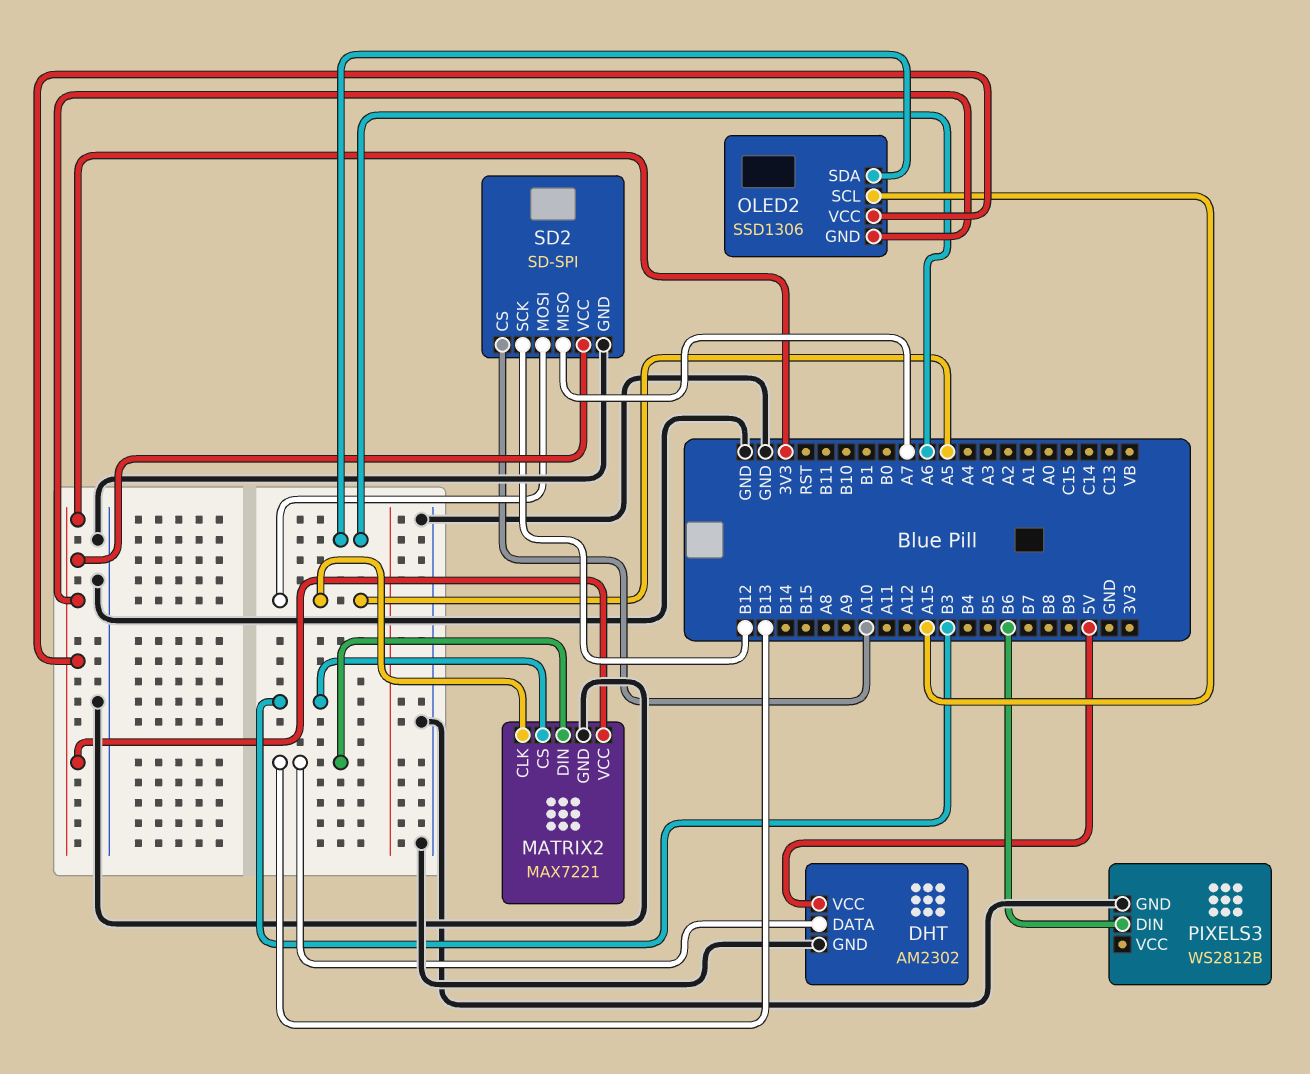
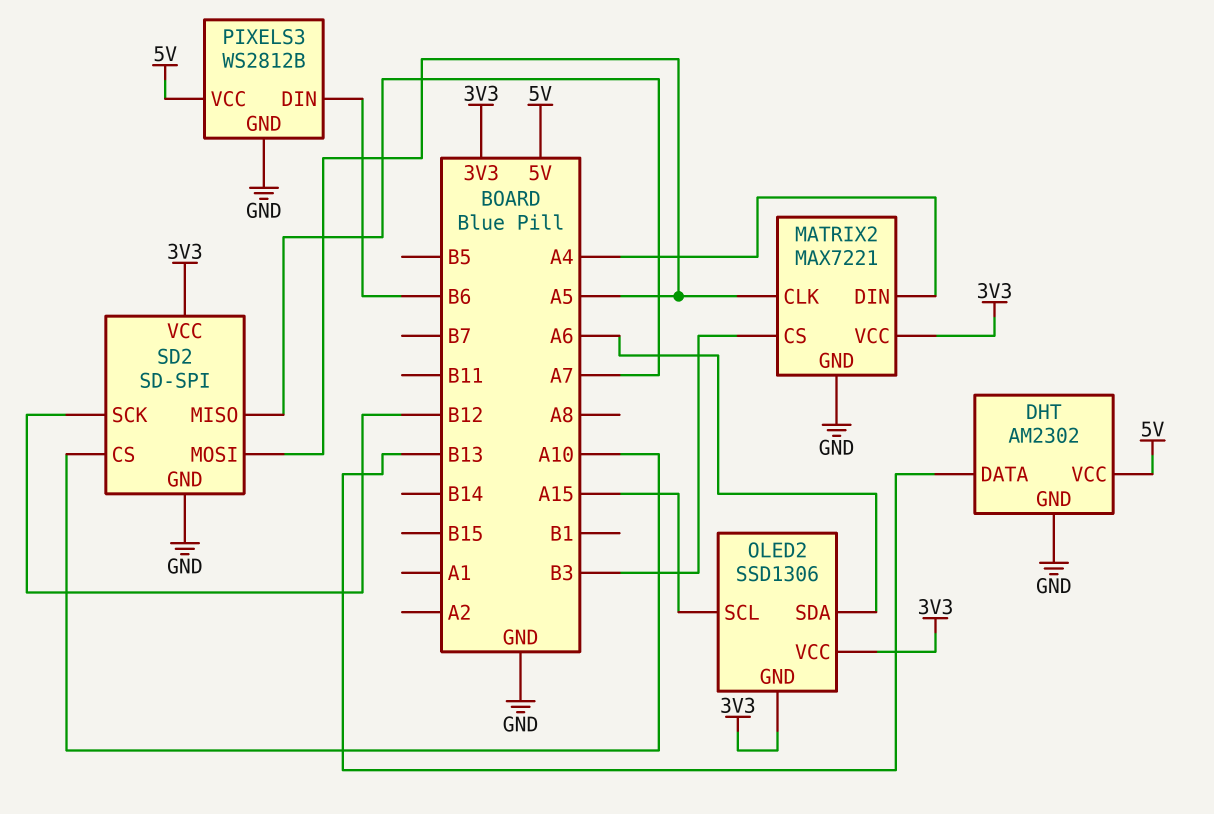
MATRIX2 pin DIN: B13 -> A4
PIXELS3 pin VCC: none -> 5V

